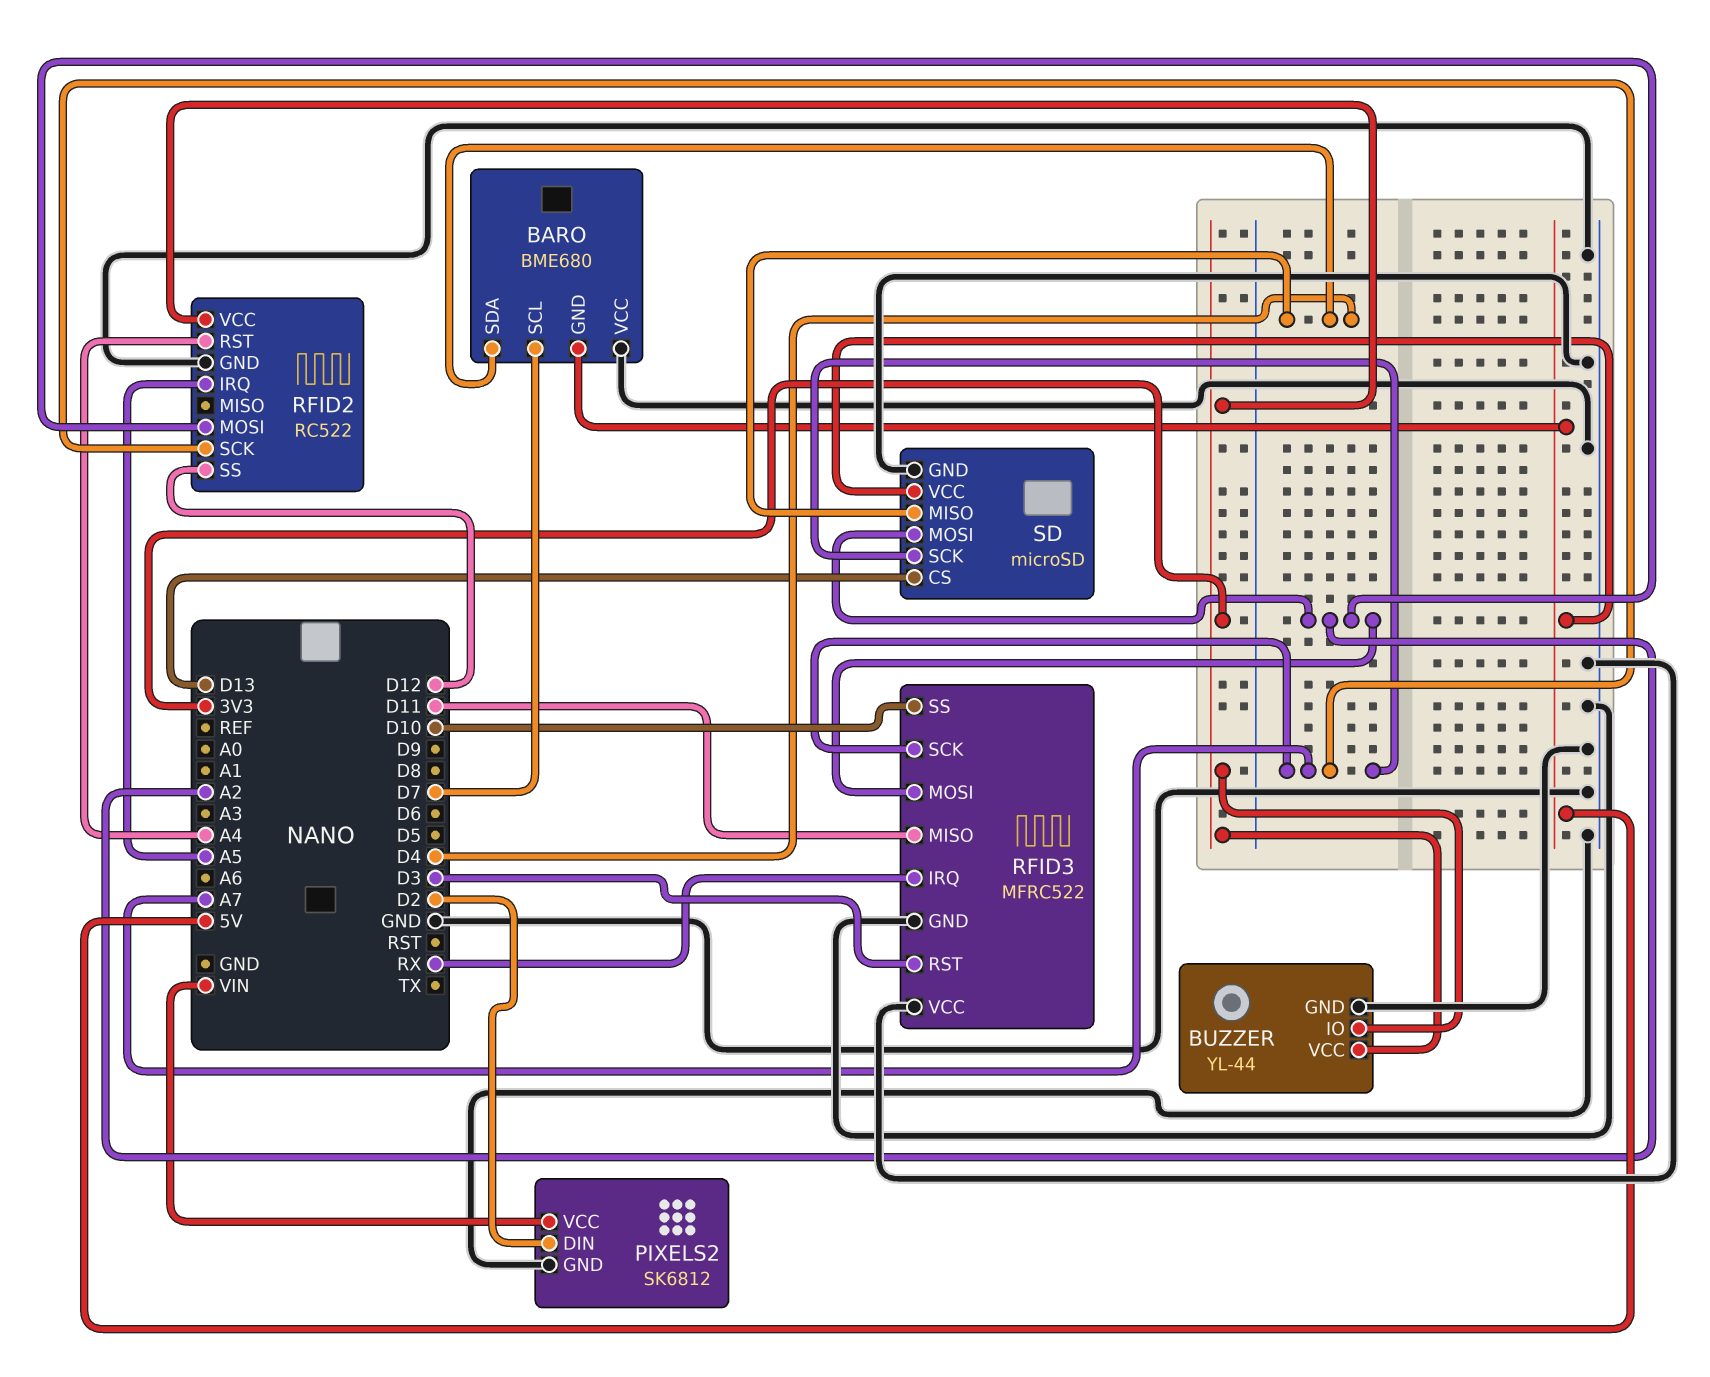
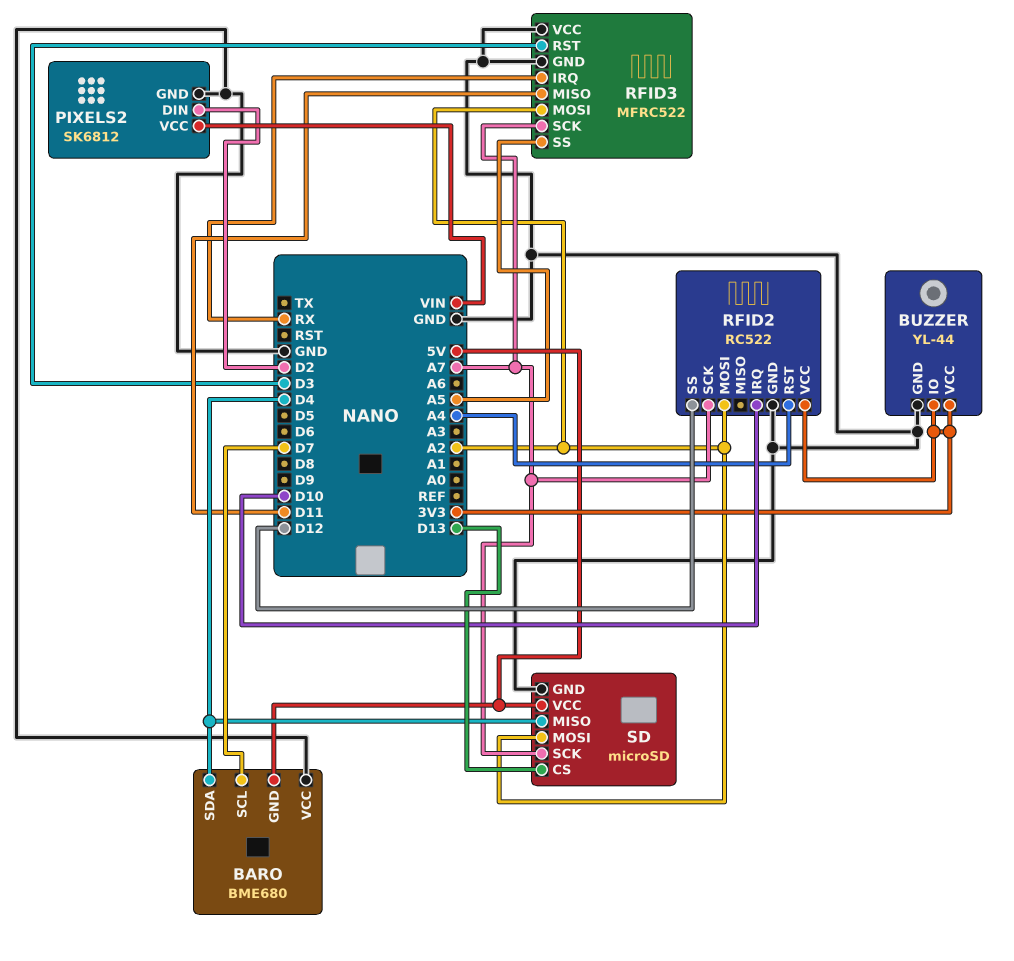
RFID2 pin IRQ: A5 -> D10
RFID3 pin SS: D10 -> A5

